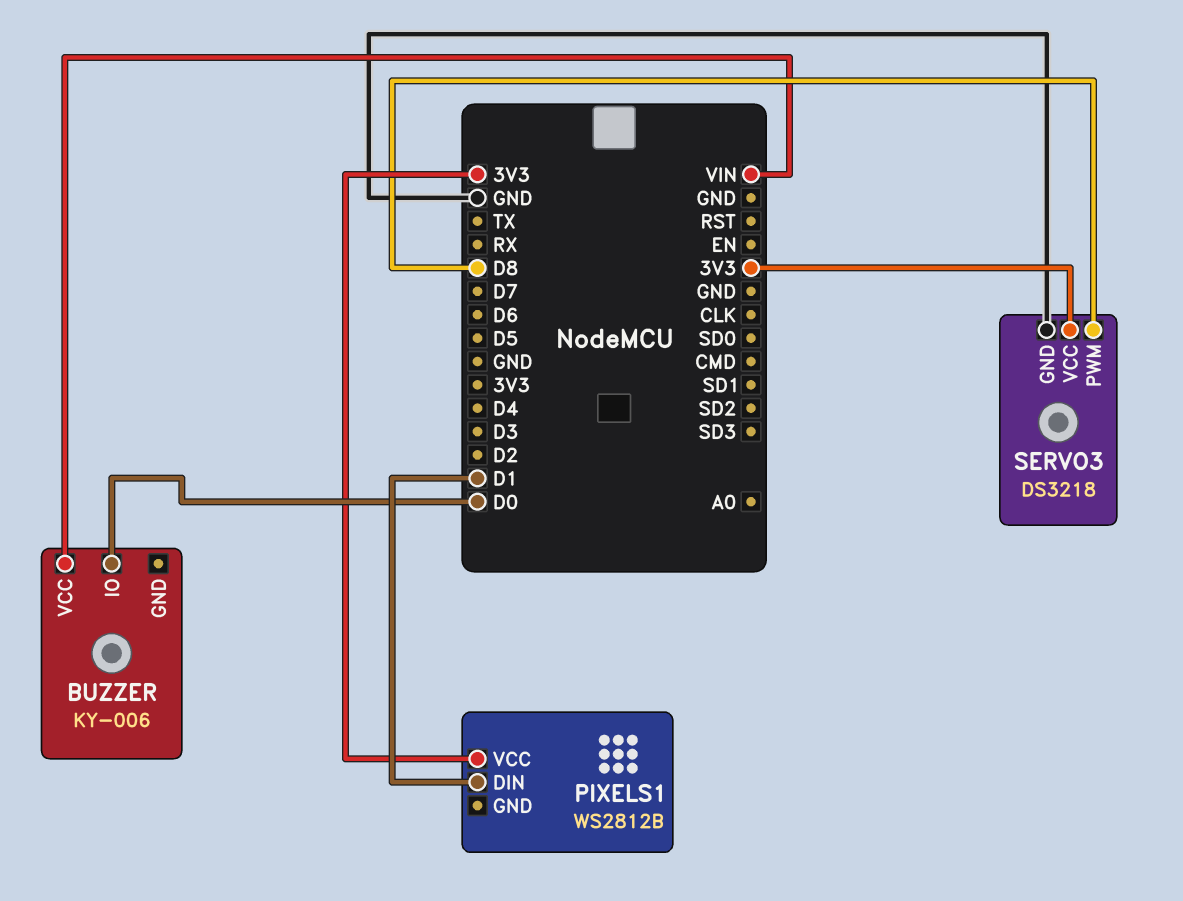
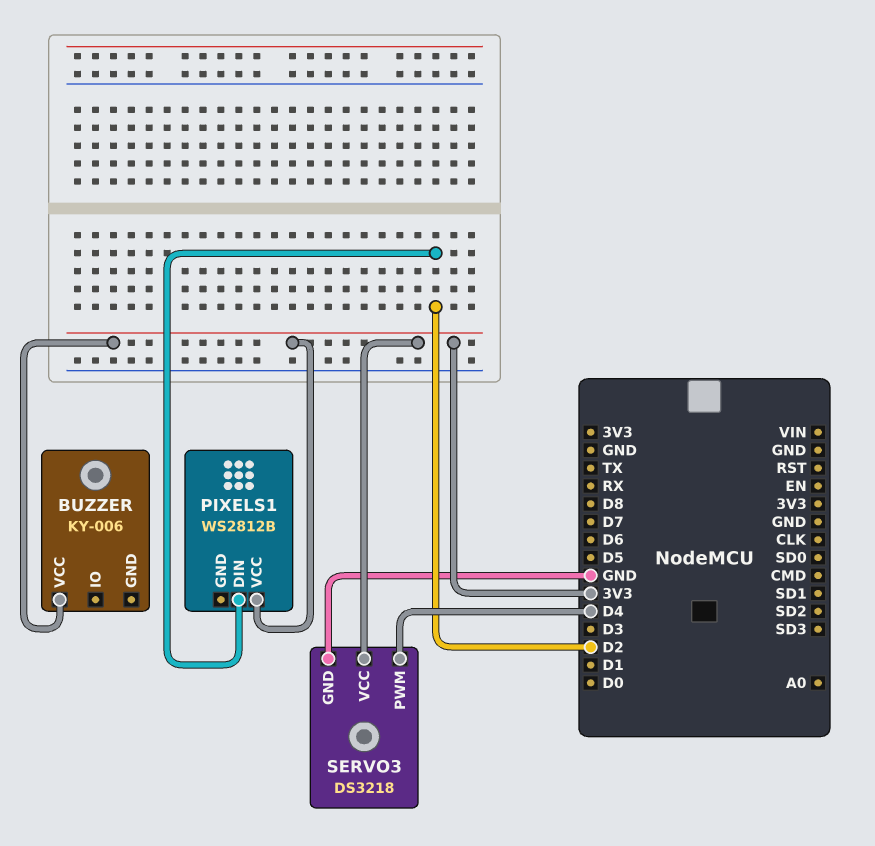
BUZZER pin IO: D0 -> none
BUZZER pin VCC: VIN -> 3V3
PIXELS1 pin DIN: D1 -> D2
SERVO3 pin PWM: D8 -> D4

